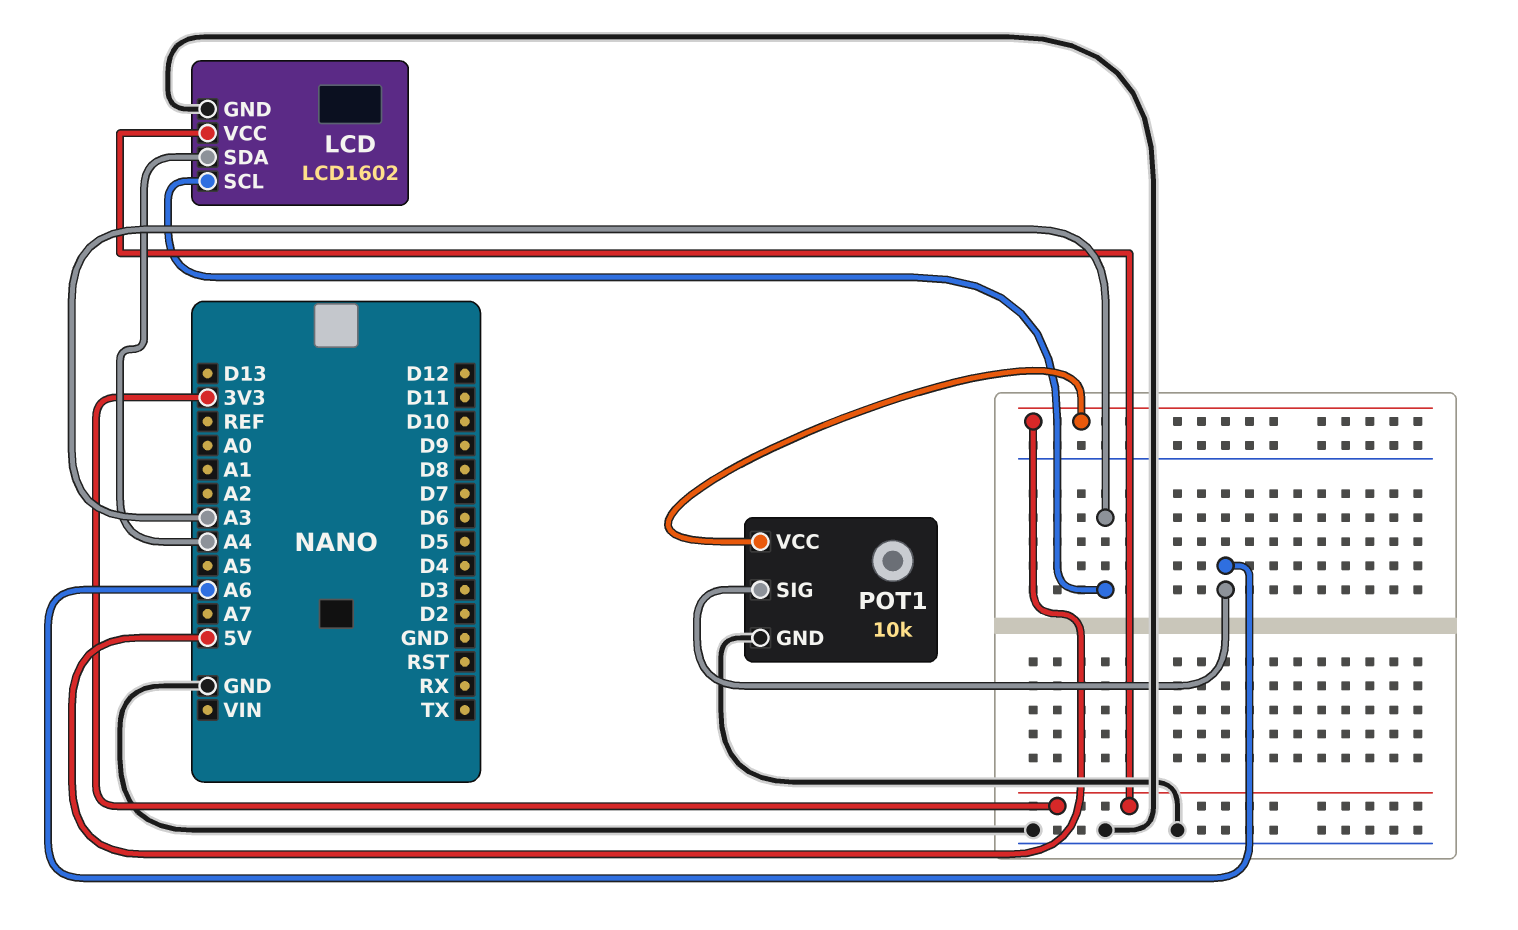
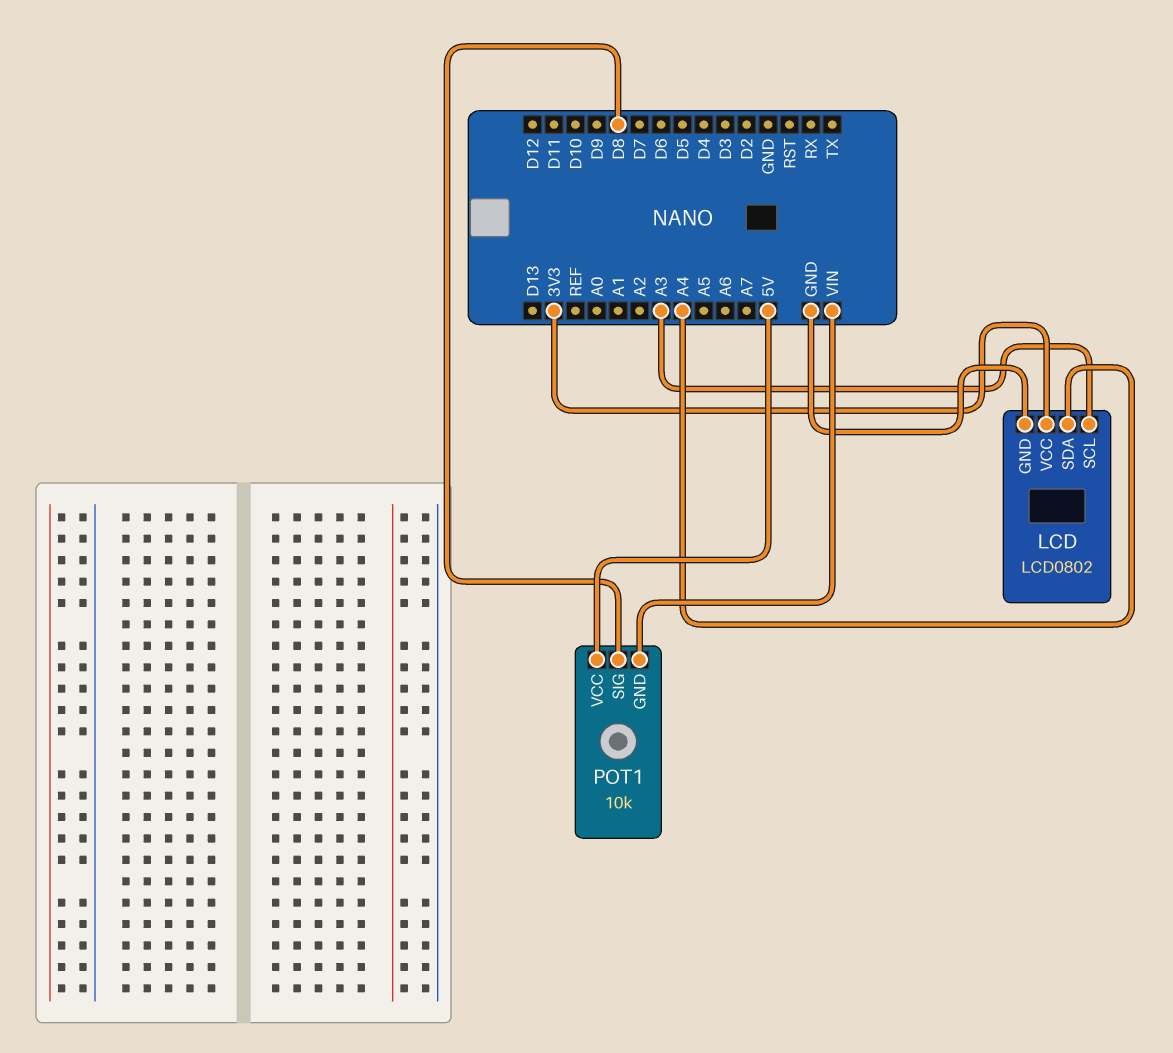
LCD: LCD1602 -> LCD0802
POT1 pin GND: GND -> VIN
POT1 pin SIG: A6 -> D8

